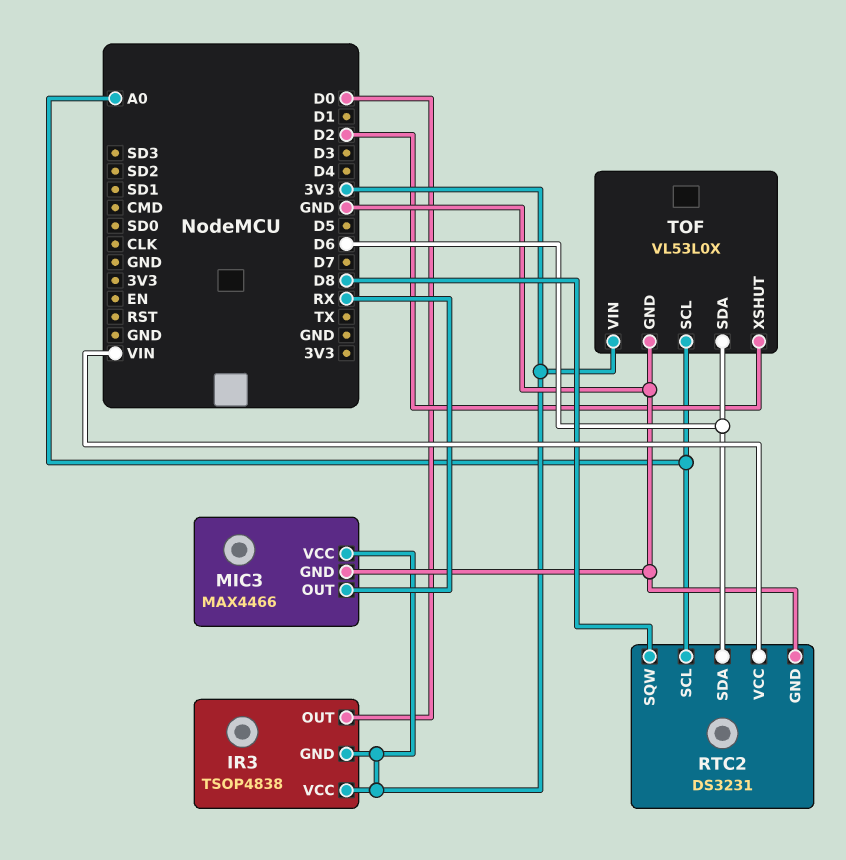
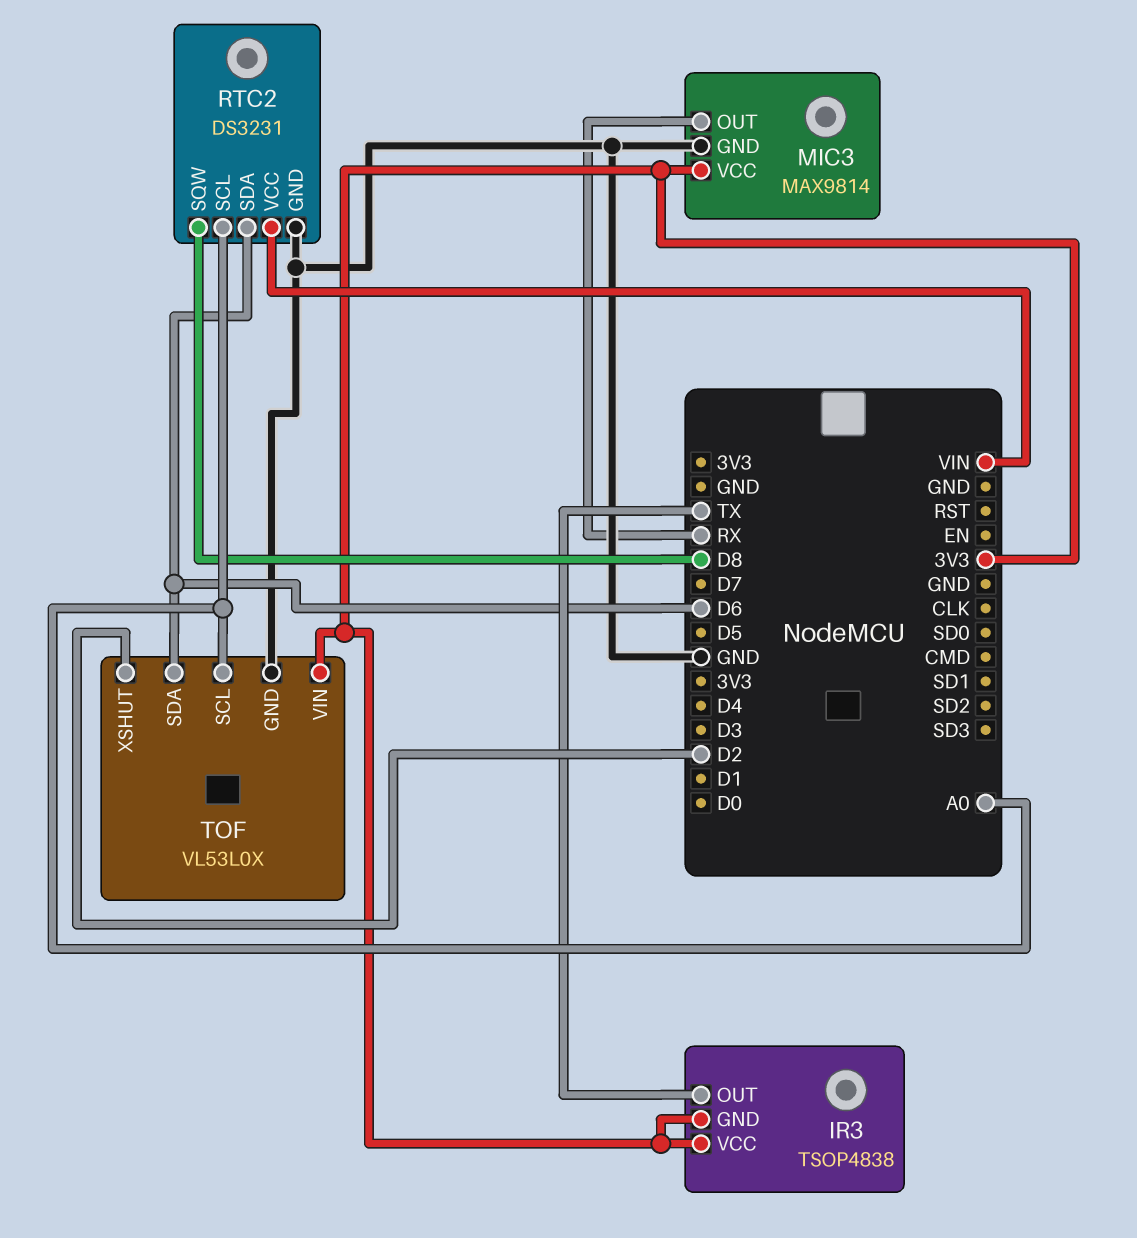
IR3 pin OUT: D0 -> TX
MIC3: MAX4466 -> MAX9814

